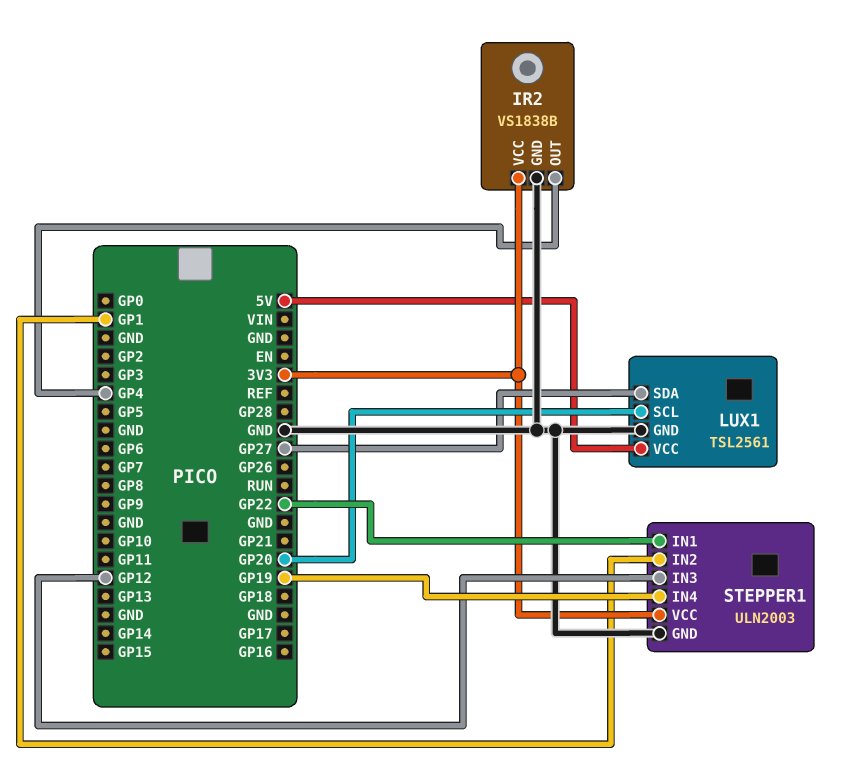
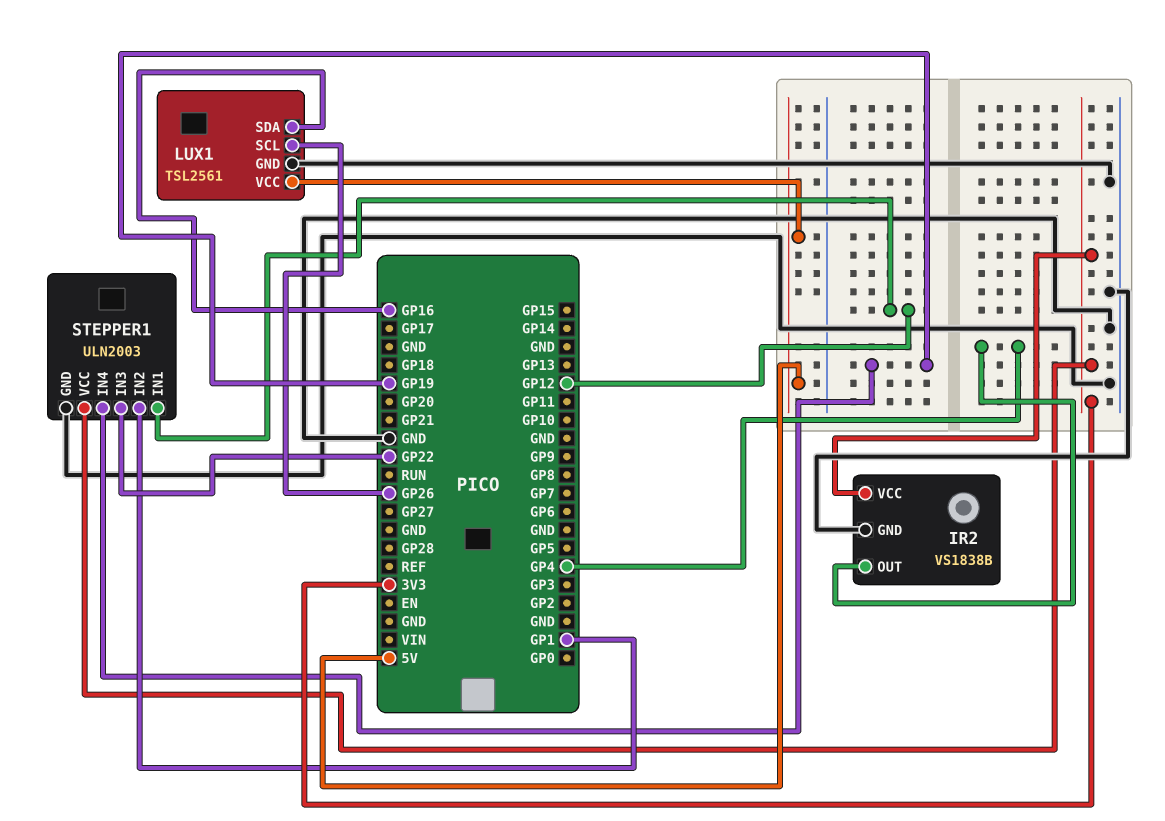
LUX1 pin SCL: GP20 -> GP26
LUX1 pin SDA: GP27 -> GP16
STEPPER1 pin IN1: GP22 -> GP12
STEPPER1 pin IN3: GP12 -> GP22

